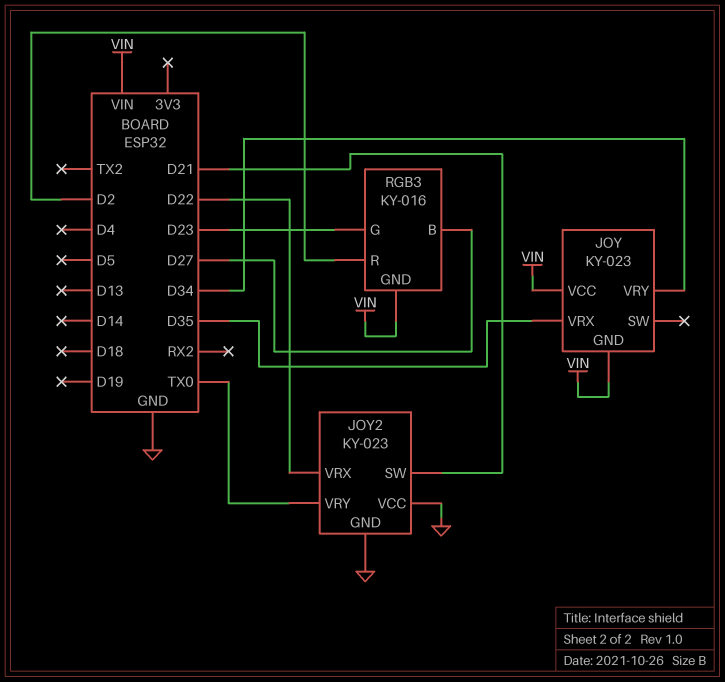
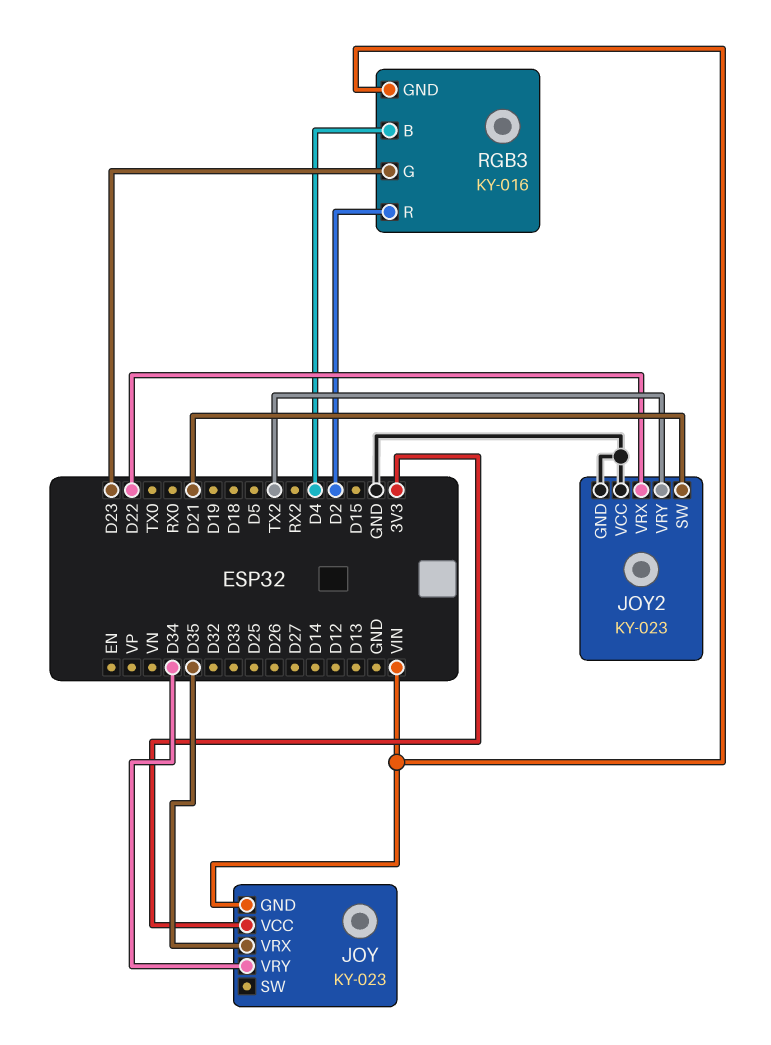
JOY pin VCC: VIN -> 3V3
JOY2 pin VRY: TX0 -> TX2
RGB3 pin B: D27 -> D4

